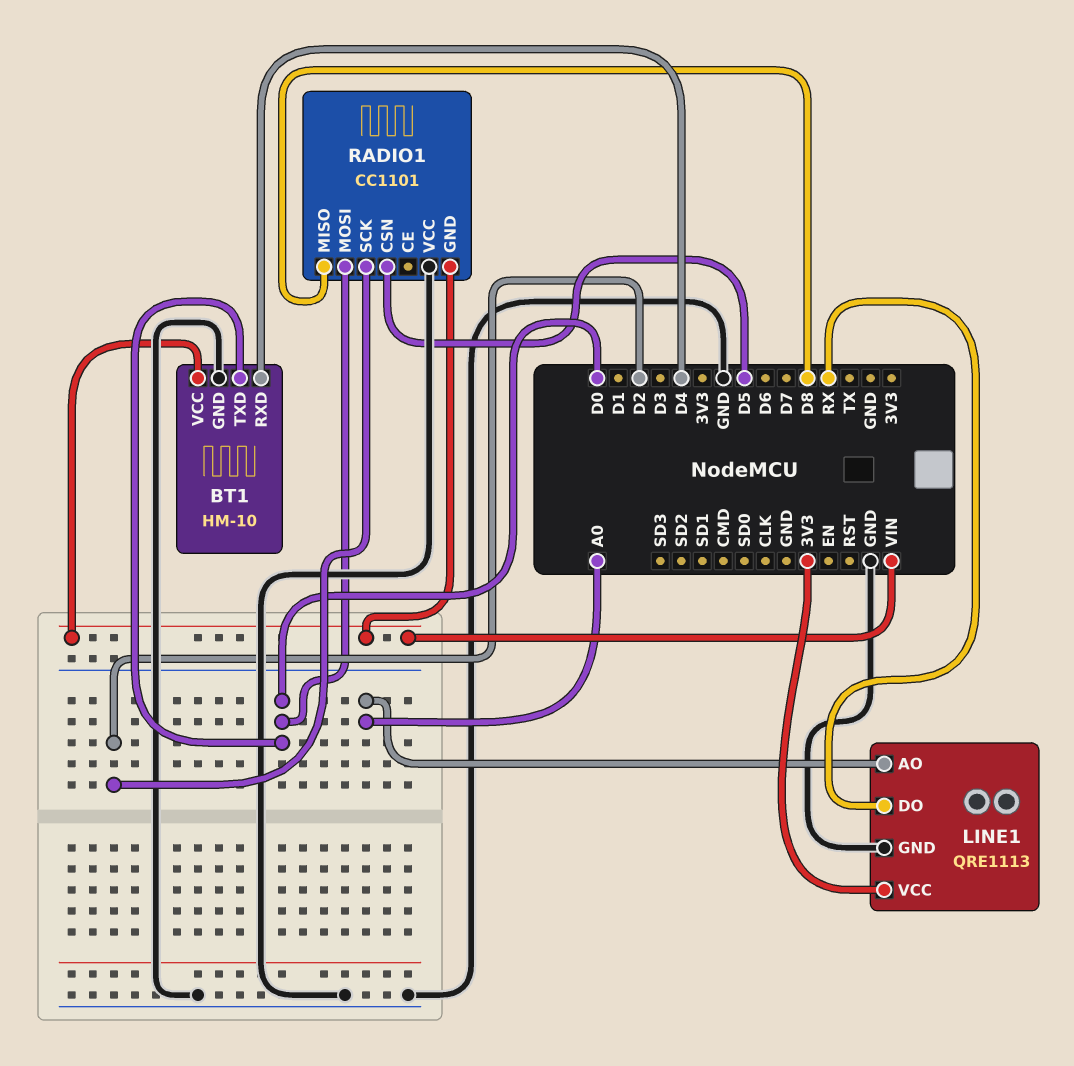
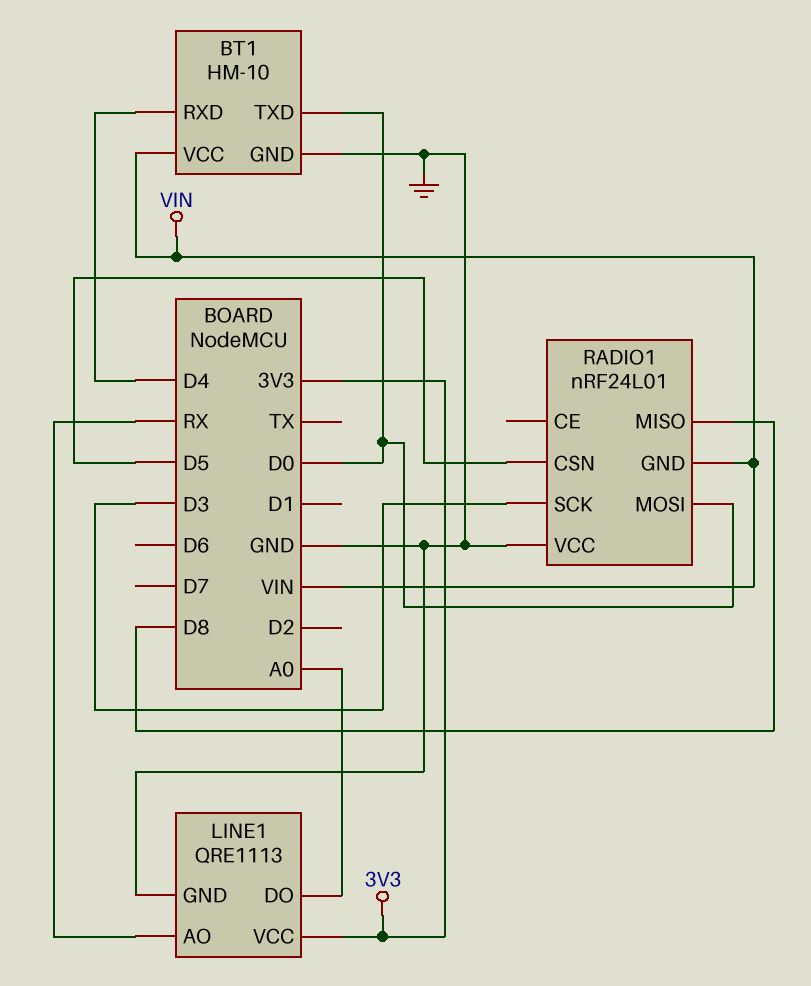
LINE1 pin AO: A0 -> RX
LINE1 pin DO: RX -> A0
RADIO1: CC1101 -> nRF24L01
RADIO1 pin SCK: D2 -> D3

